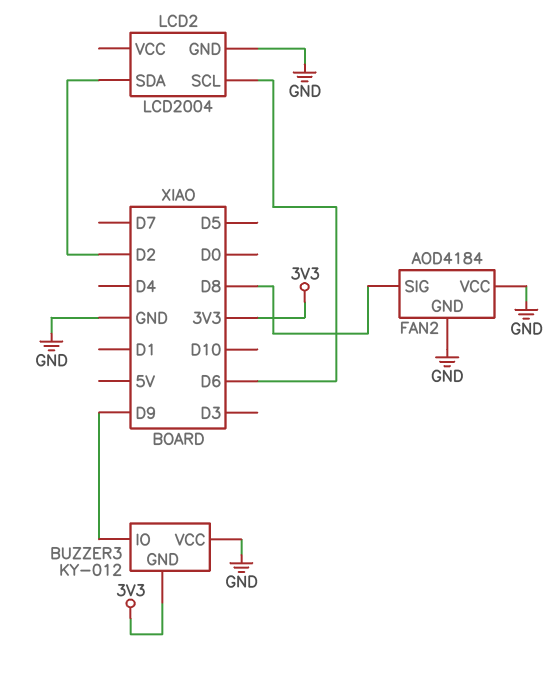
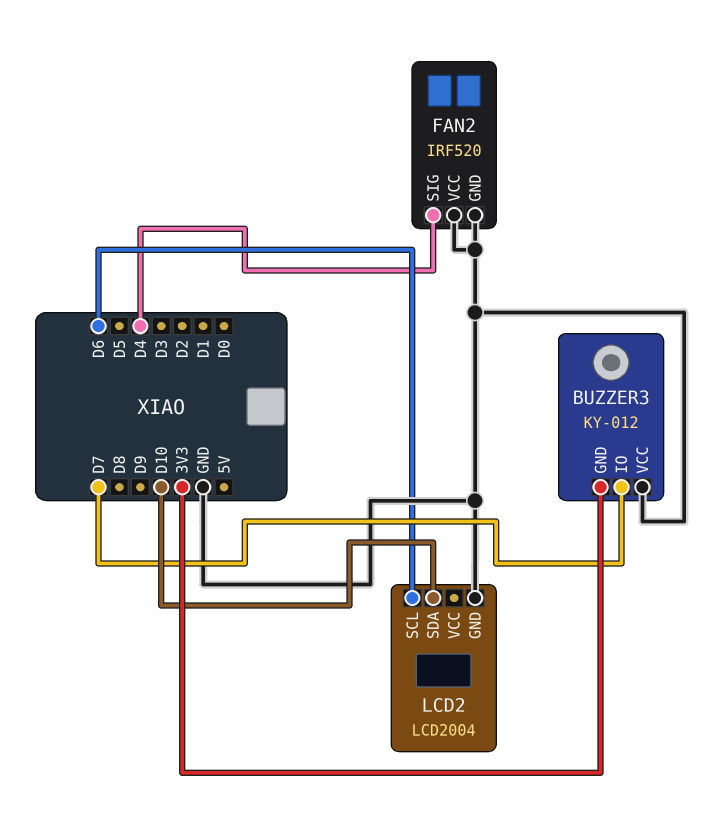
BUZZER3 pin IO: D9 -> D7
FAN2: AOD4184 -> IRF520
FAN2 pin SIG: D8 -> D4
LCD2 pin SDA: D2 -> D10

